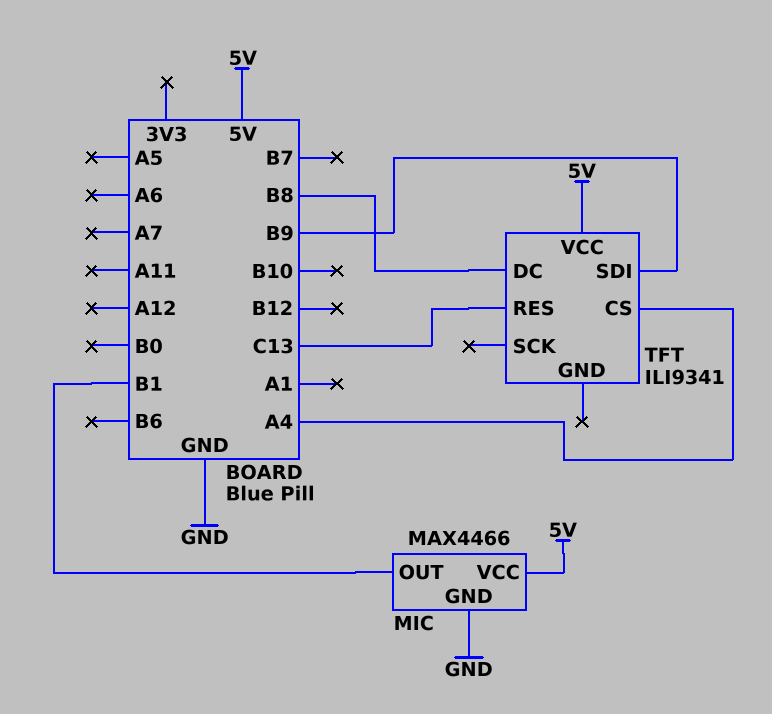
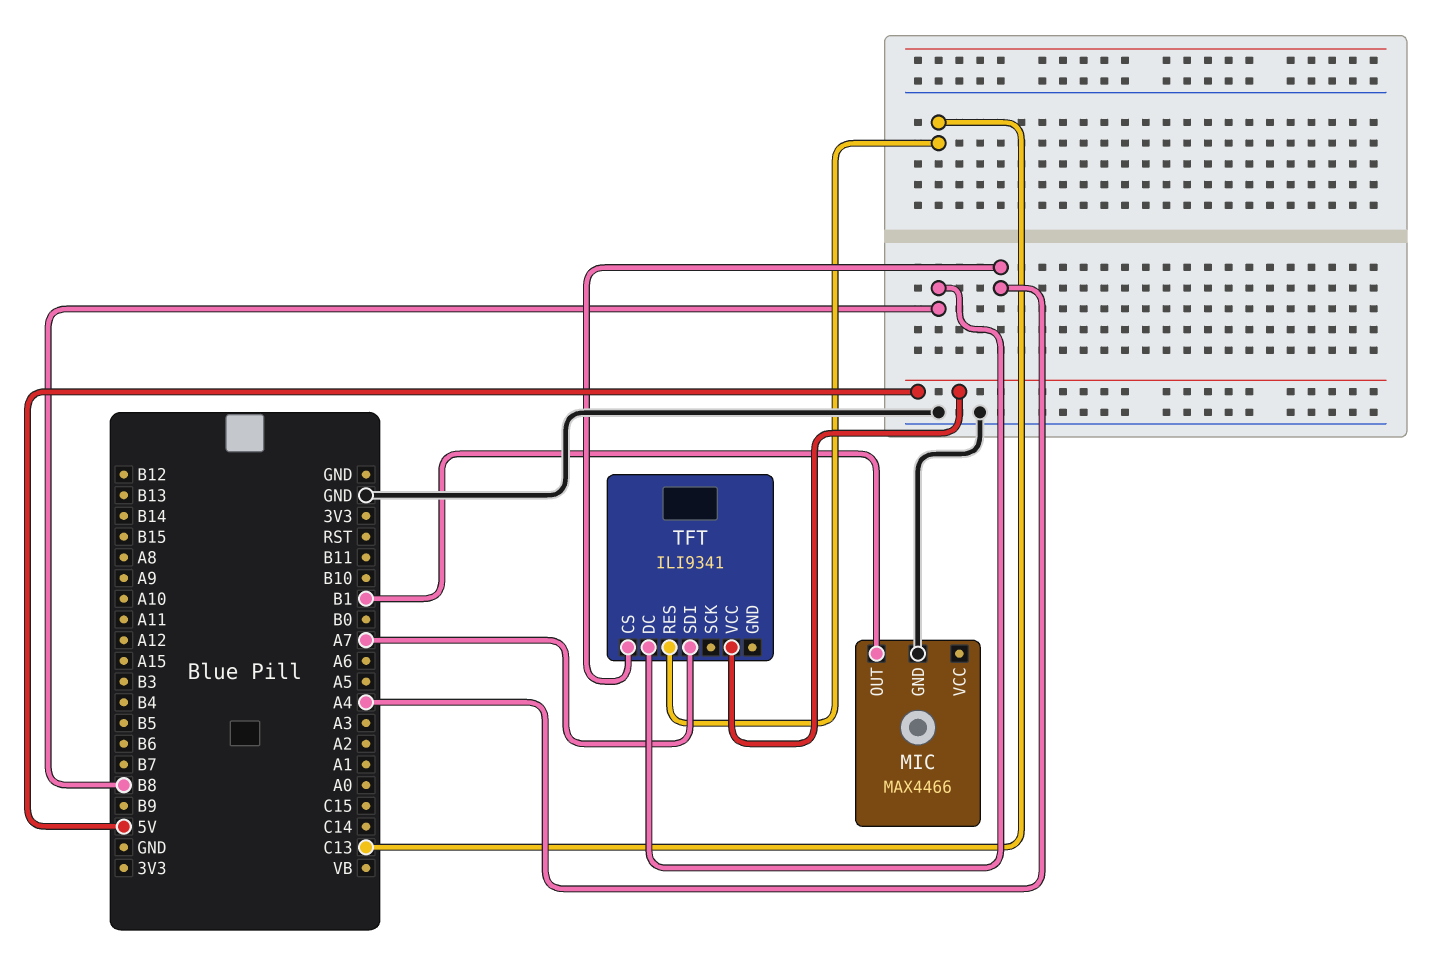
MIC pin VCC: 5V -> none
TFT pin SDI: B9 -> A7

